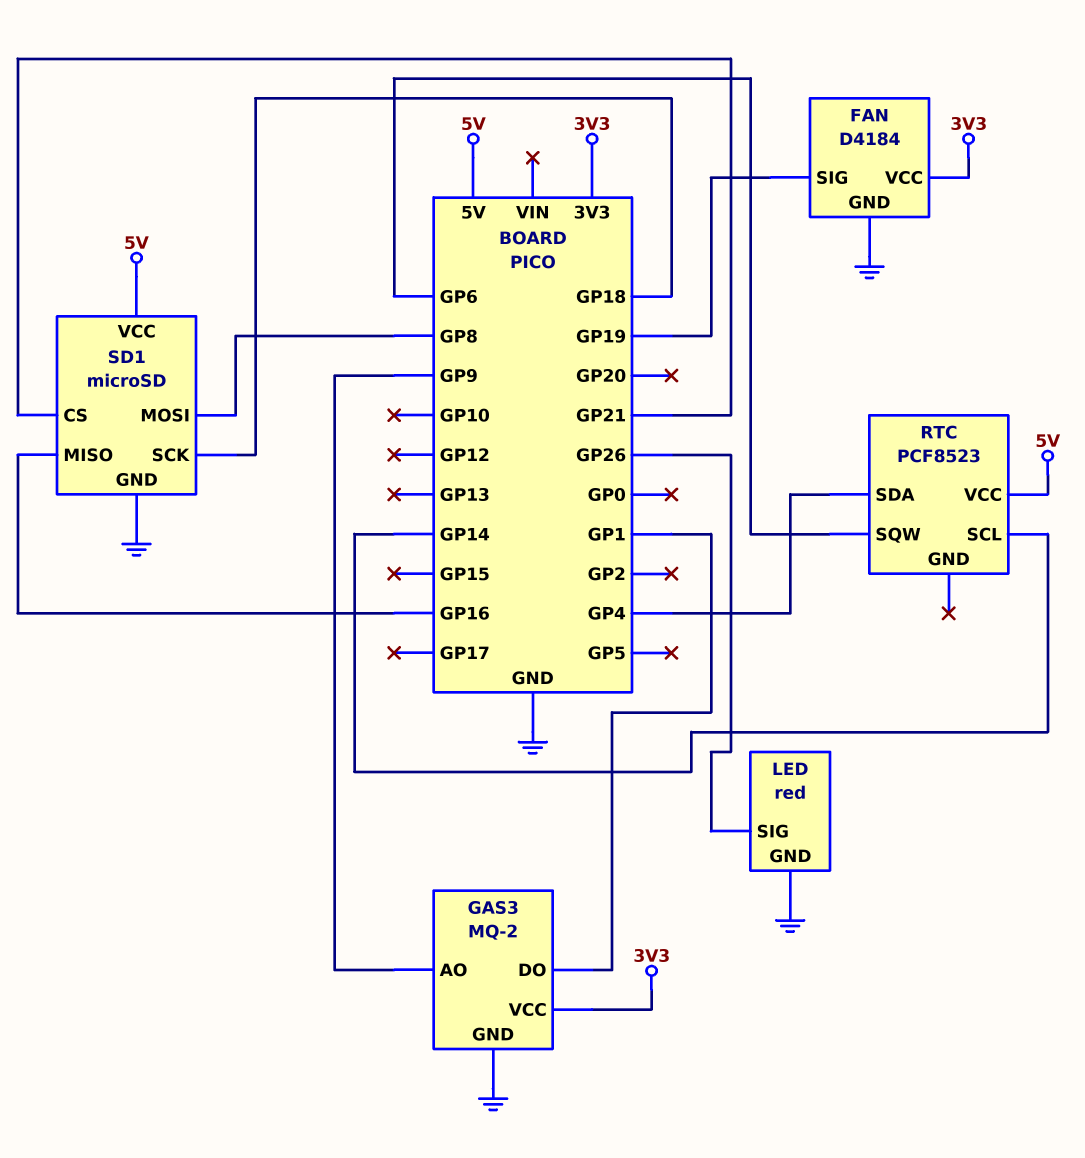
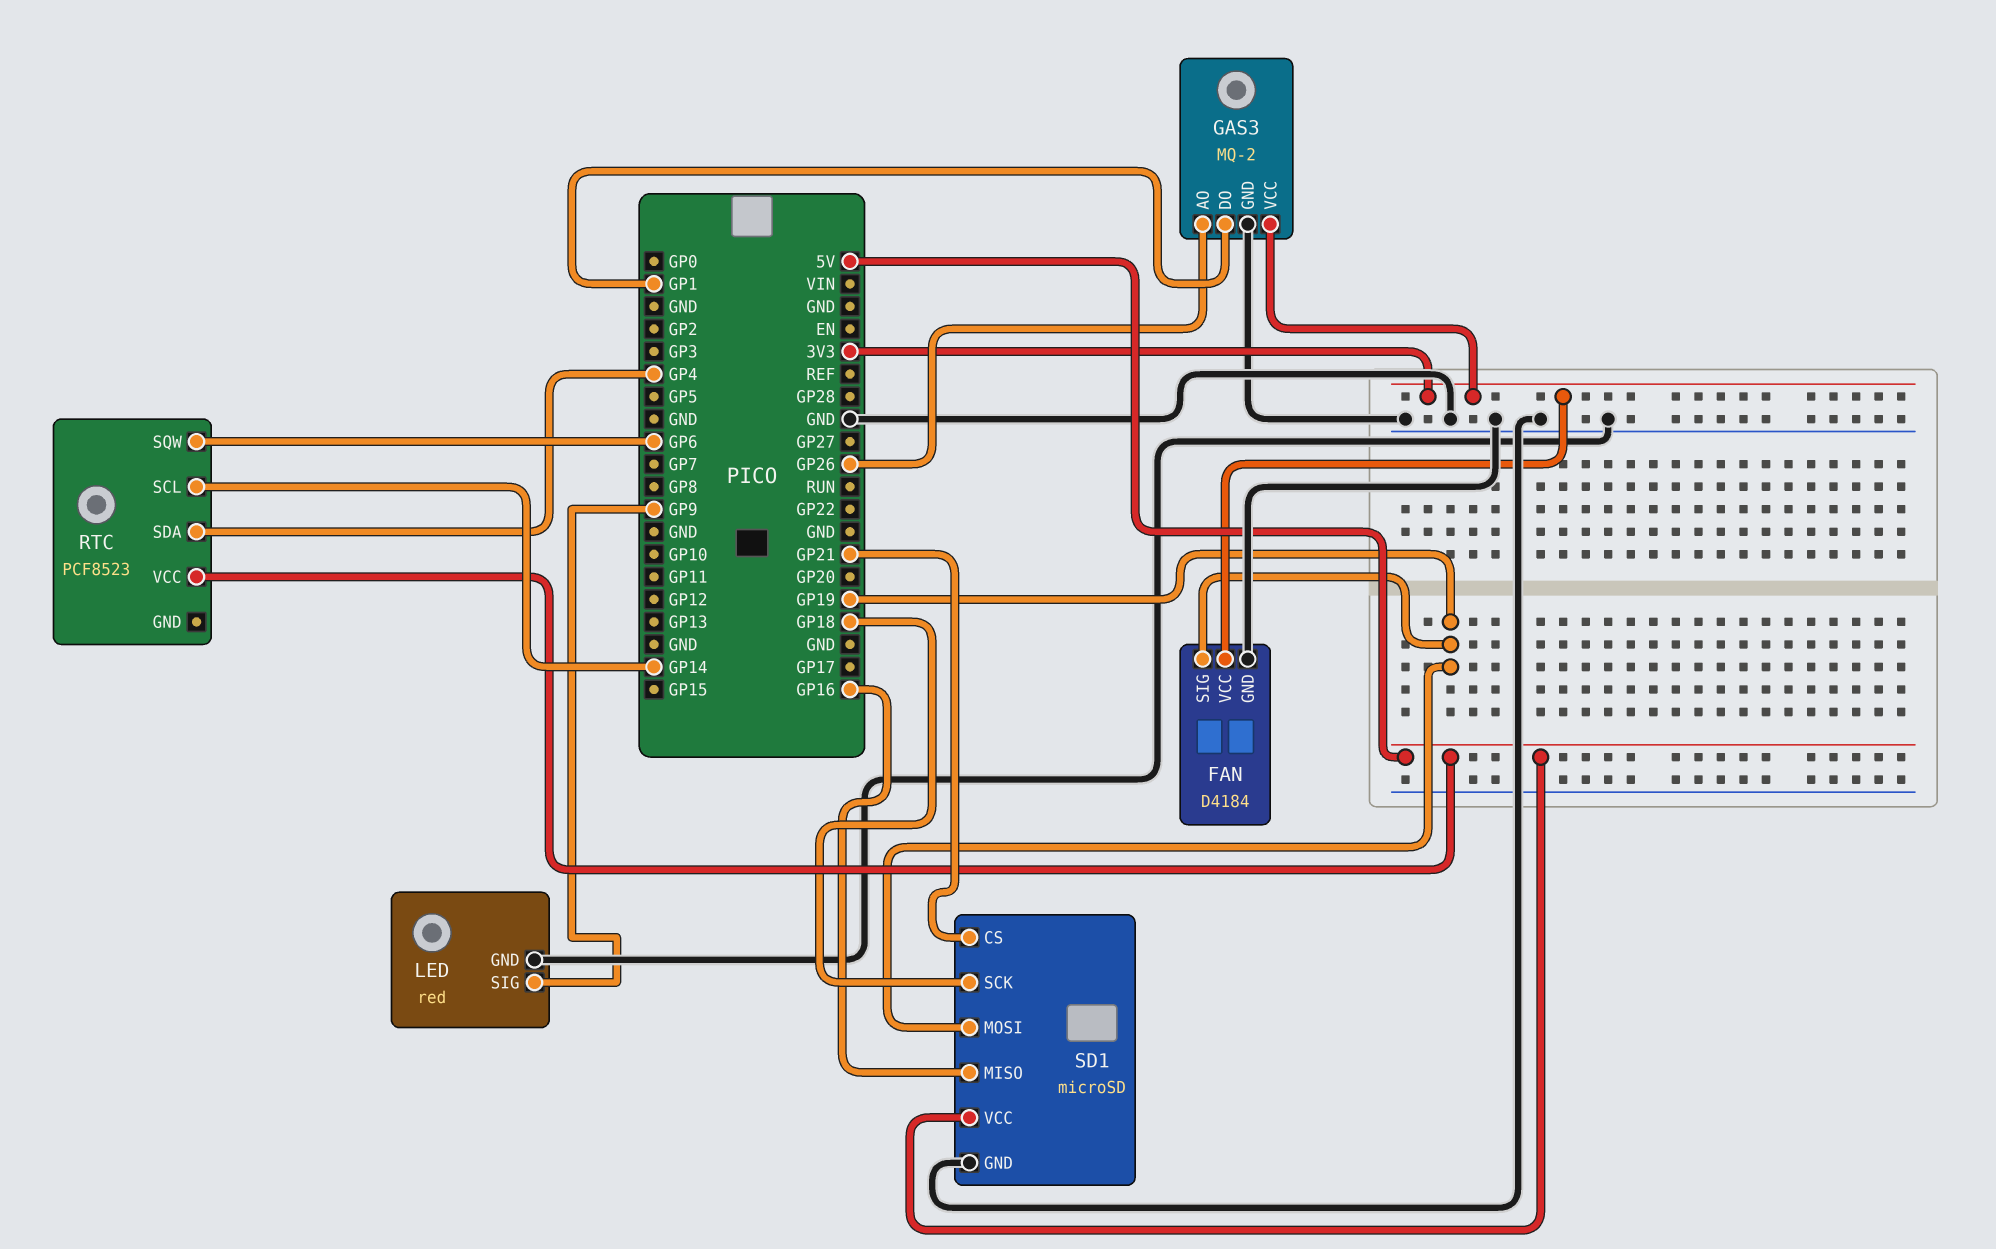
GAS3 pin AO: GP9 -> GP26
LED pin SIG: GP26 -> GP9
SD1 pin MOSI: GP8 -> GP19

